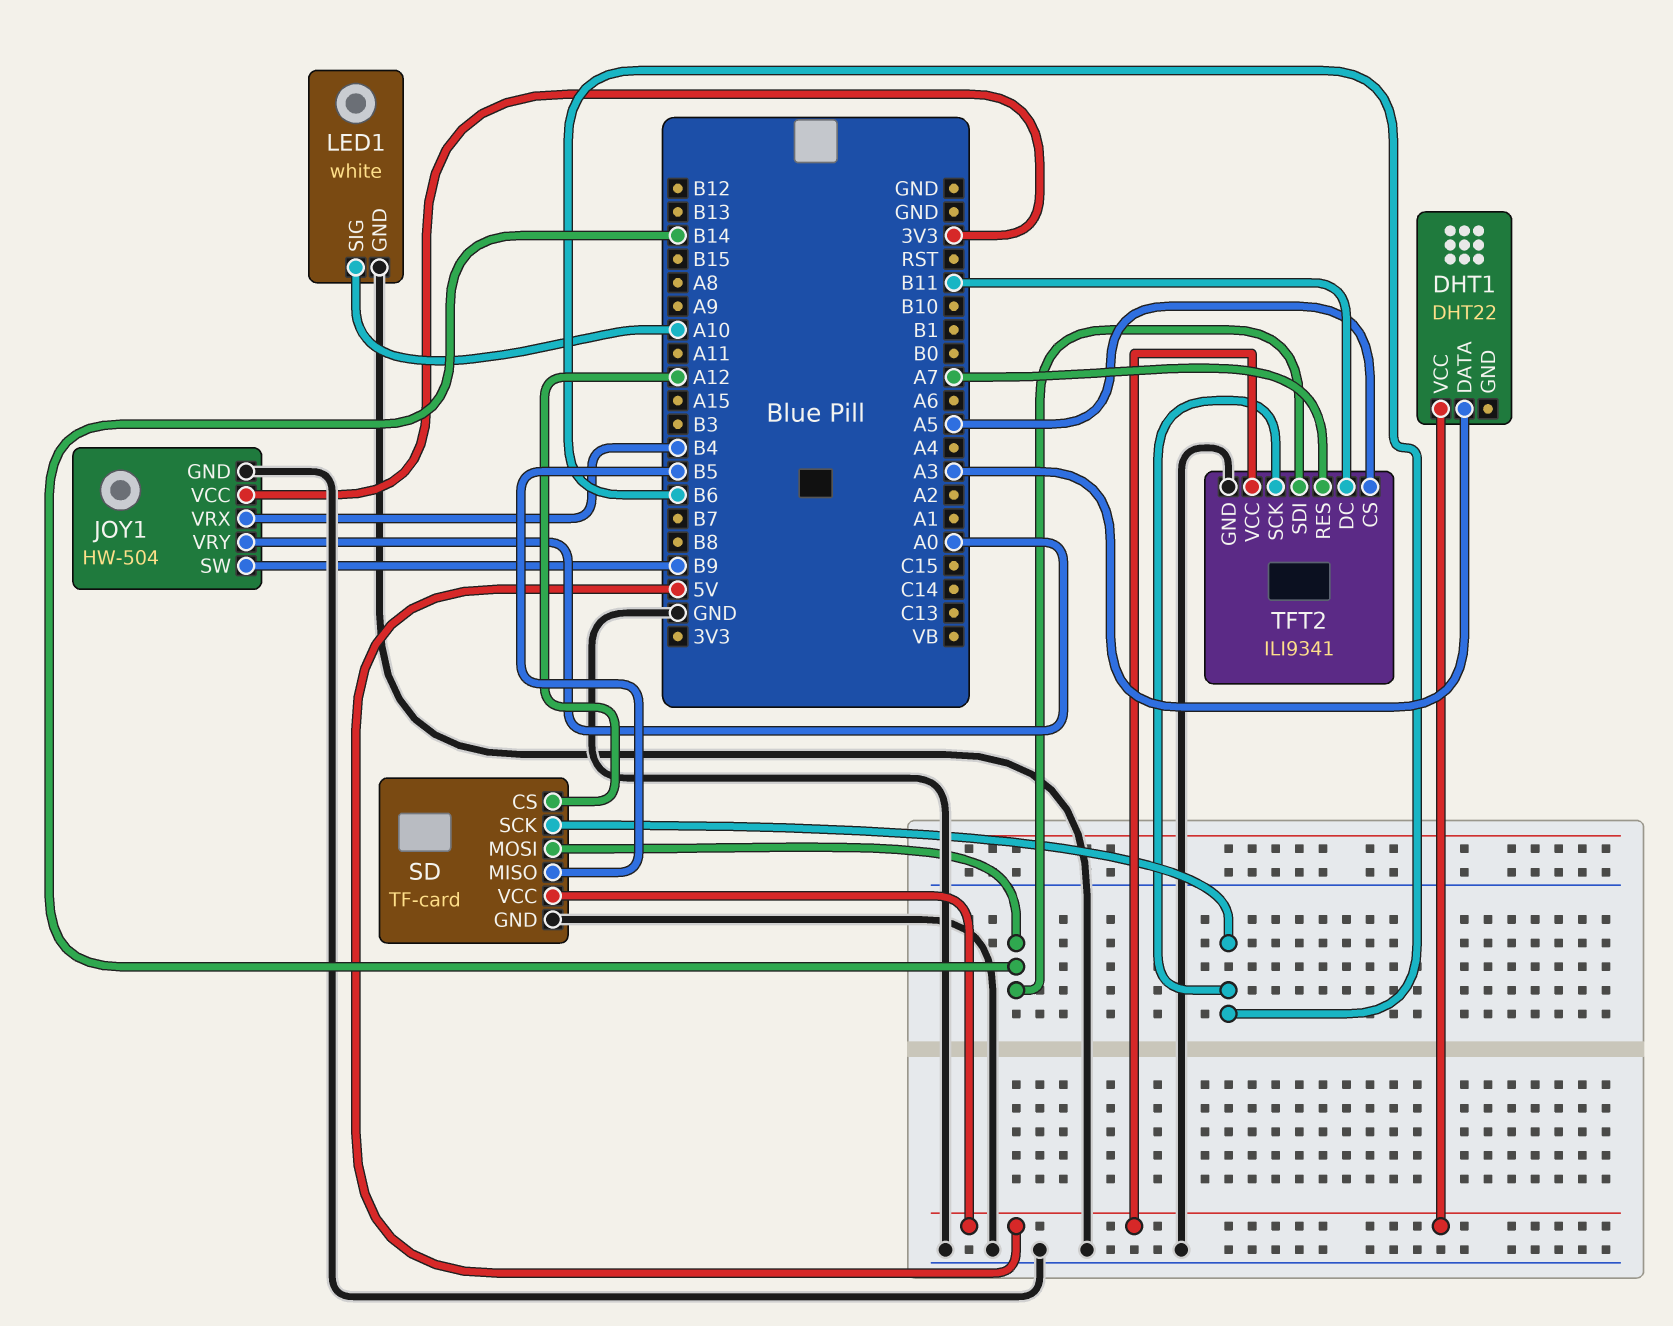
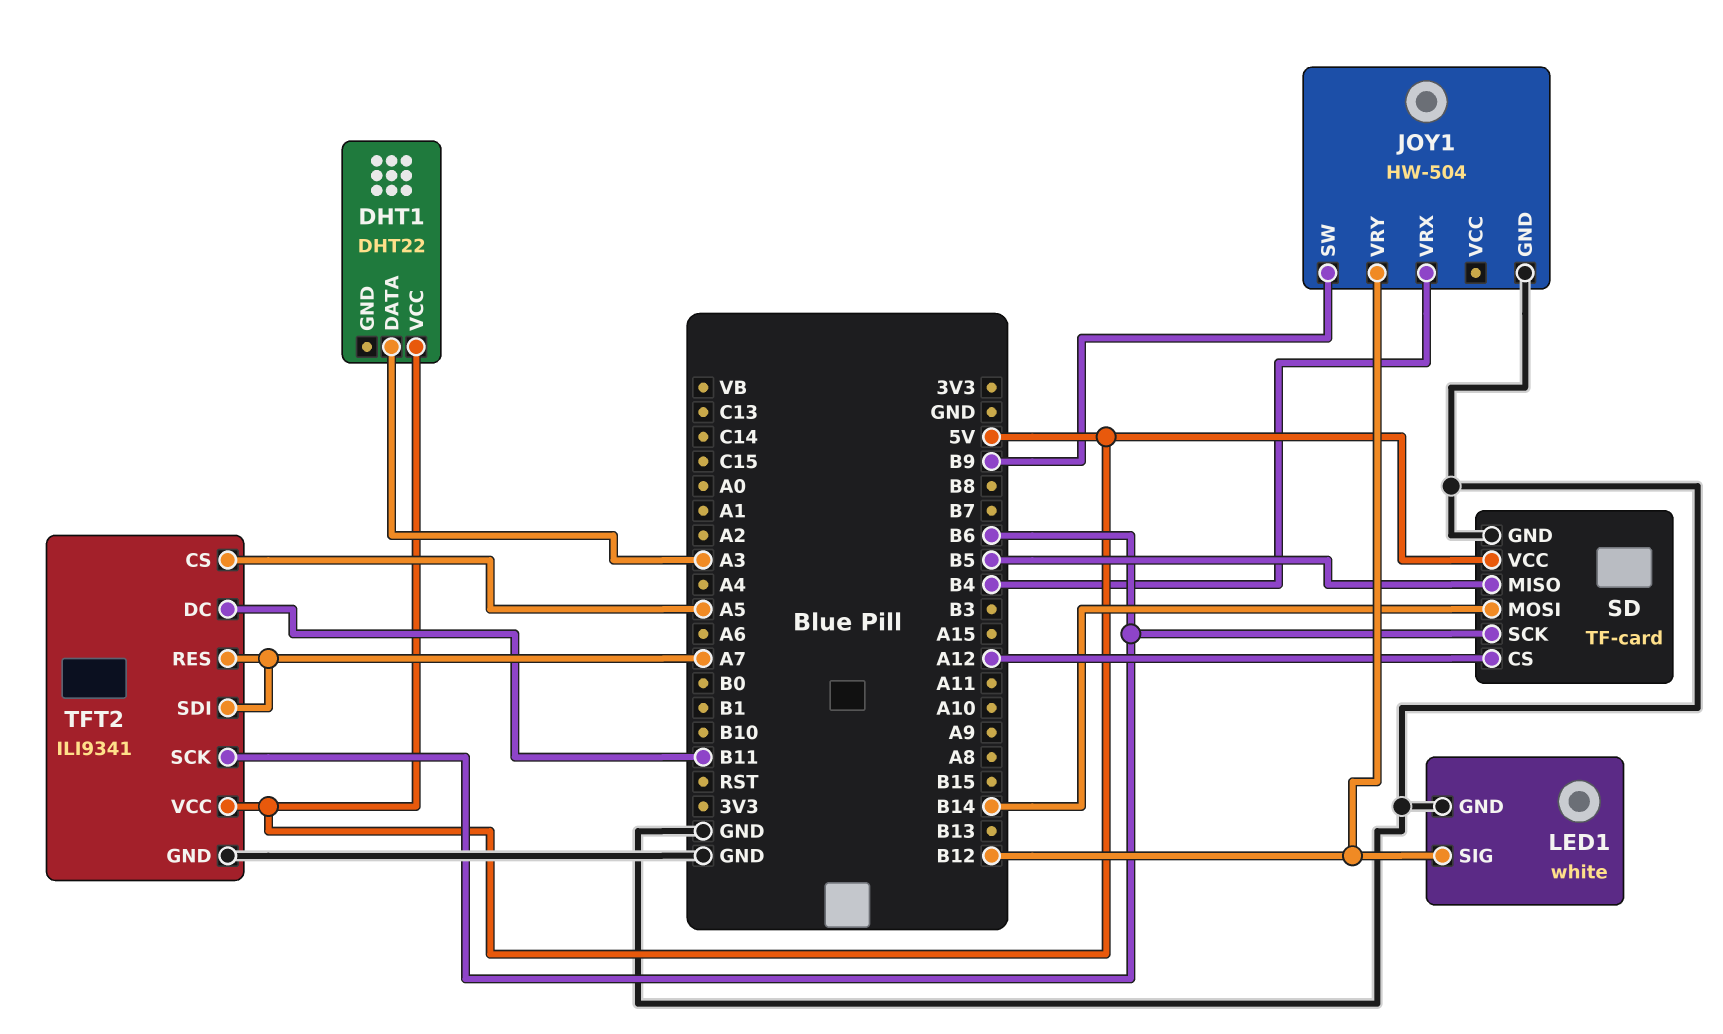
JOY1 pin VCC: 3V3 -> none
JOY1 pin VRY: A0 -> B12
LED1 pin SIG: A10 -> B12
TFT2 pin SDI: B14 -> A7

